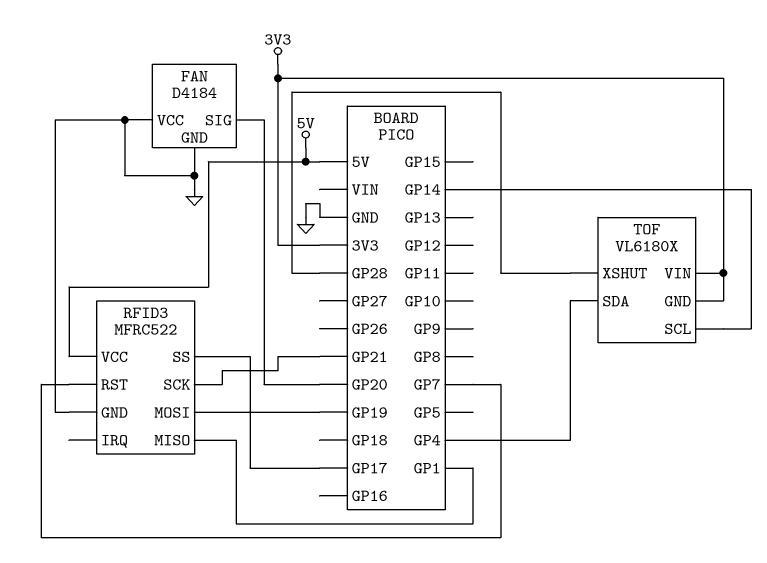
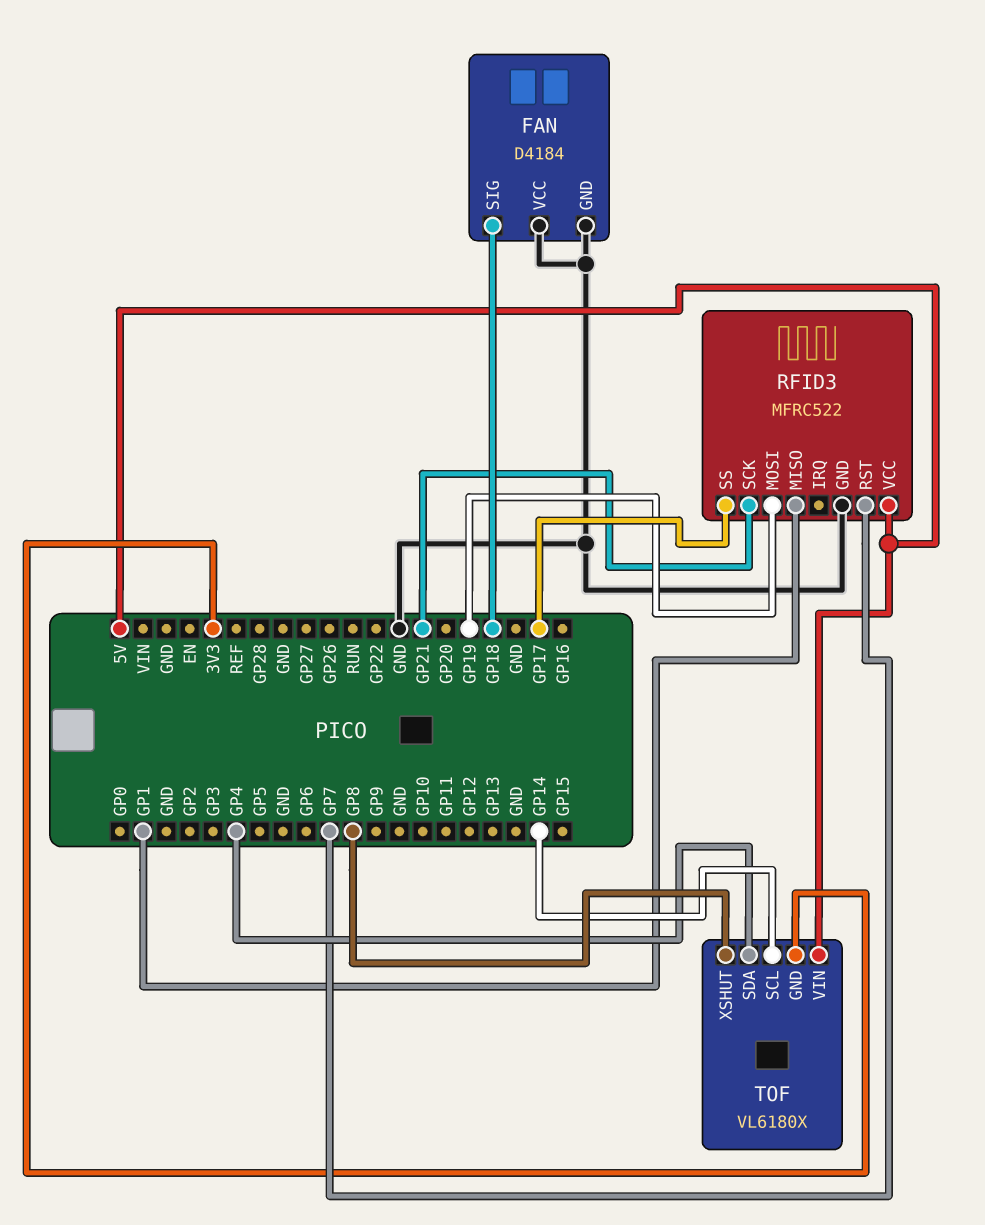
FAN pin SIG: GP20 -> GP18
TOF pin VIN: 3V3 -> 5V
TOF pin XSHUT: GP28 -> GP8

